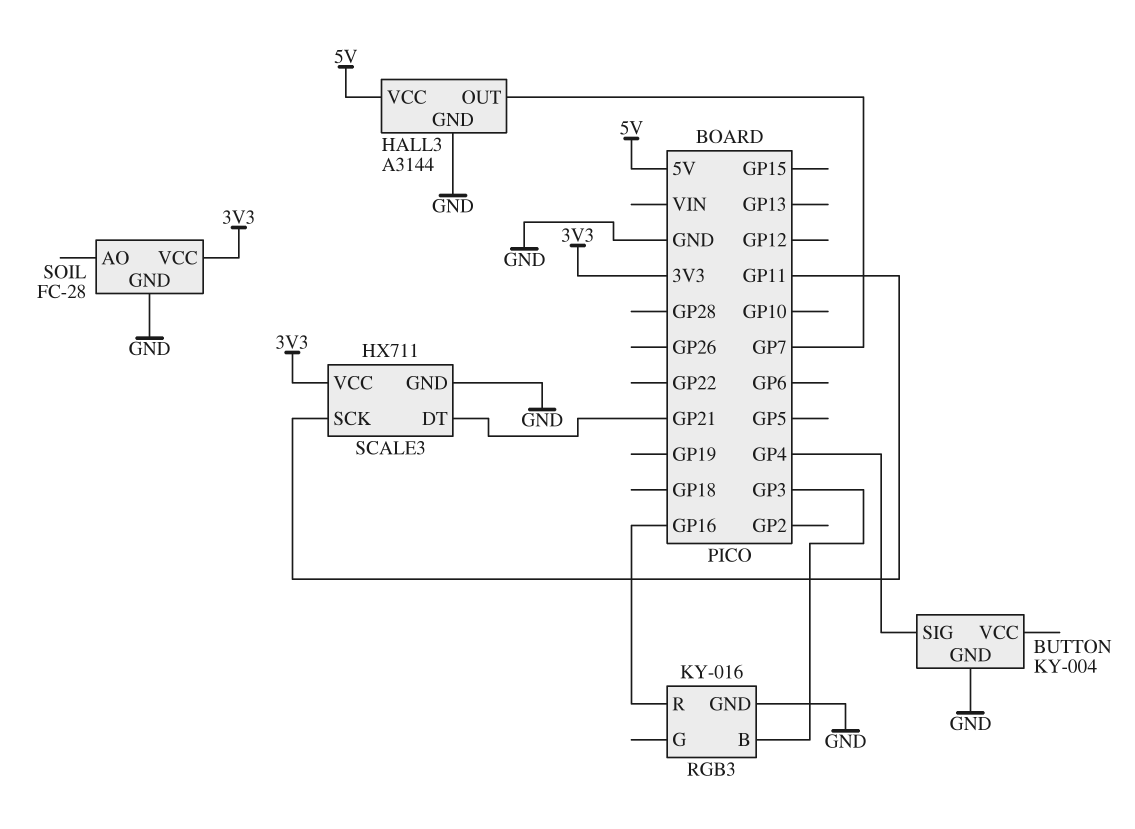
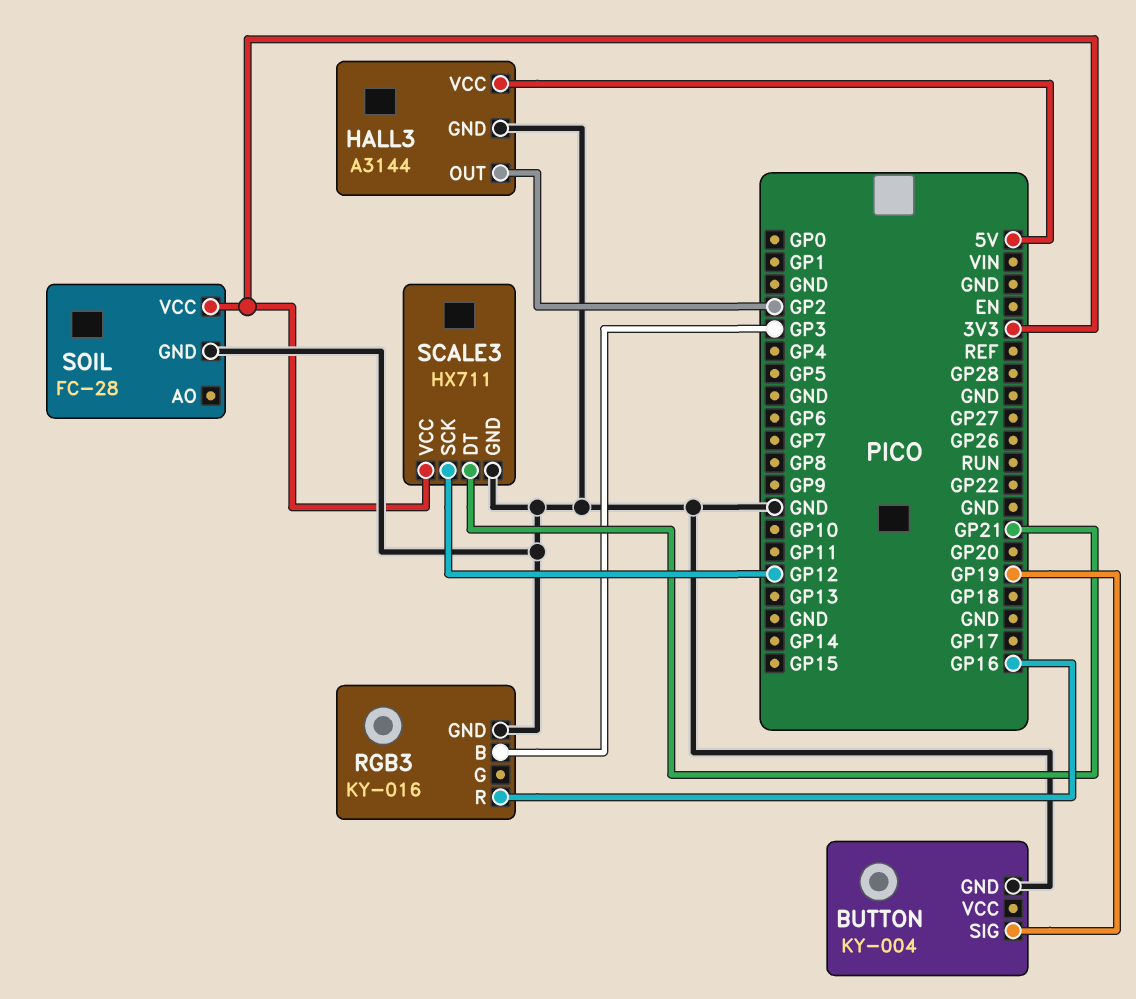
BUTTON pin SIG: GP4 -> GP19
HALL3 pin OUT: GP7 -> GP2
SCALE3 pin SCK: GP11 -> GP12

